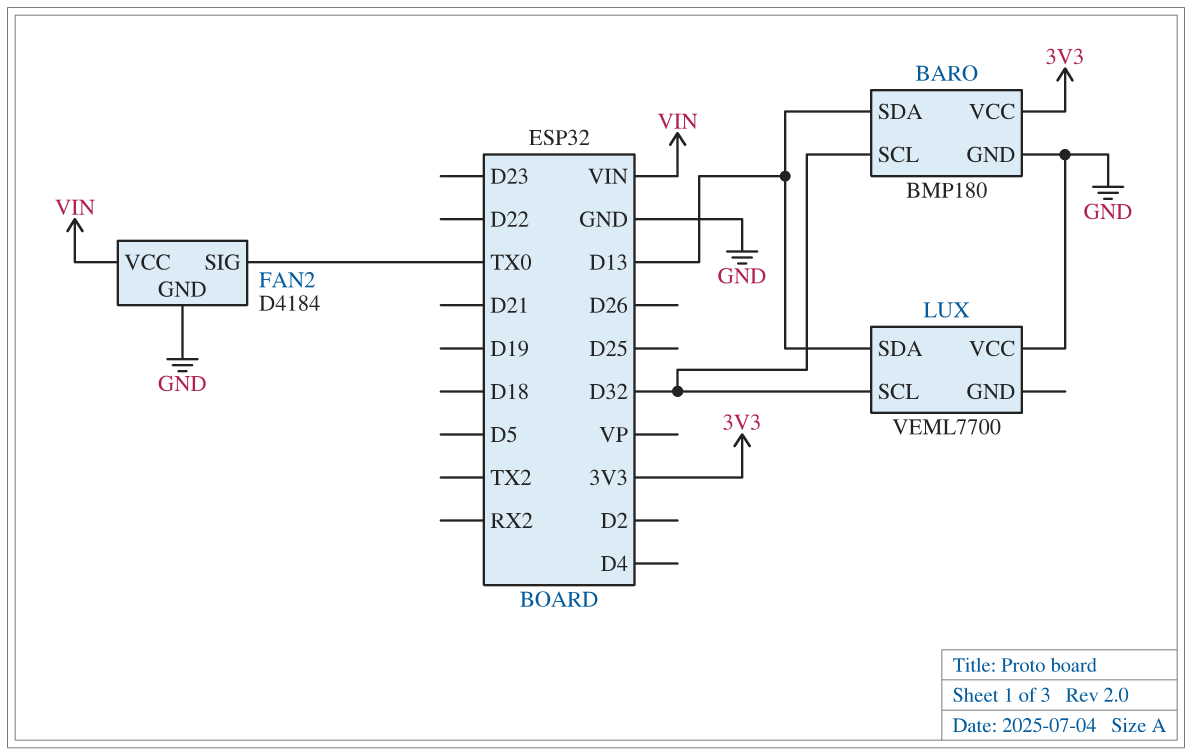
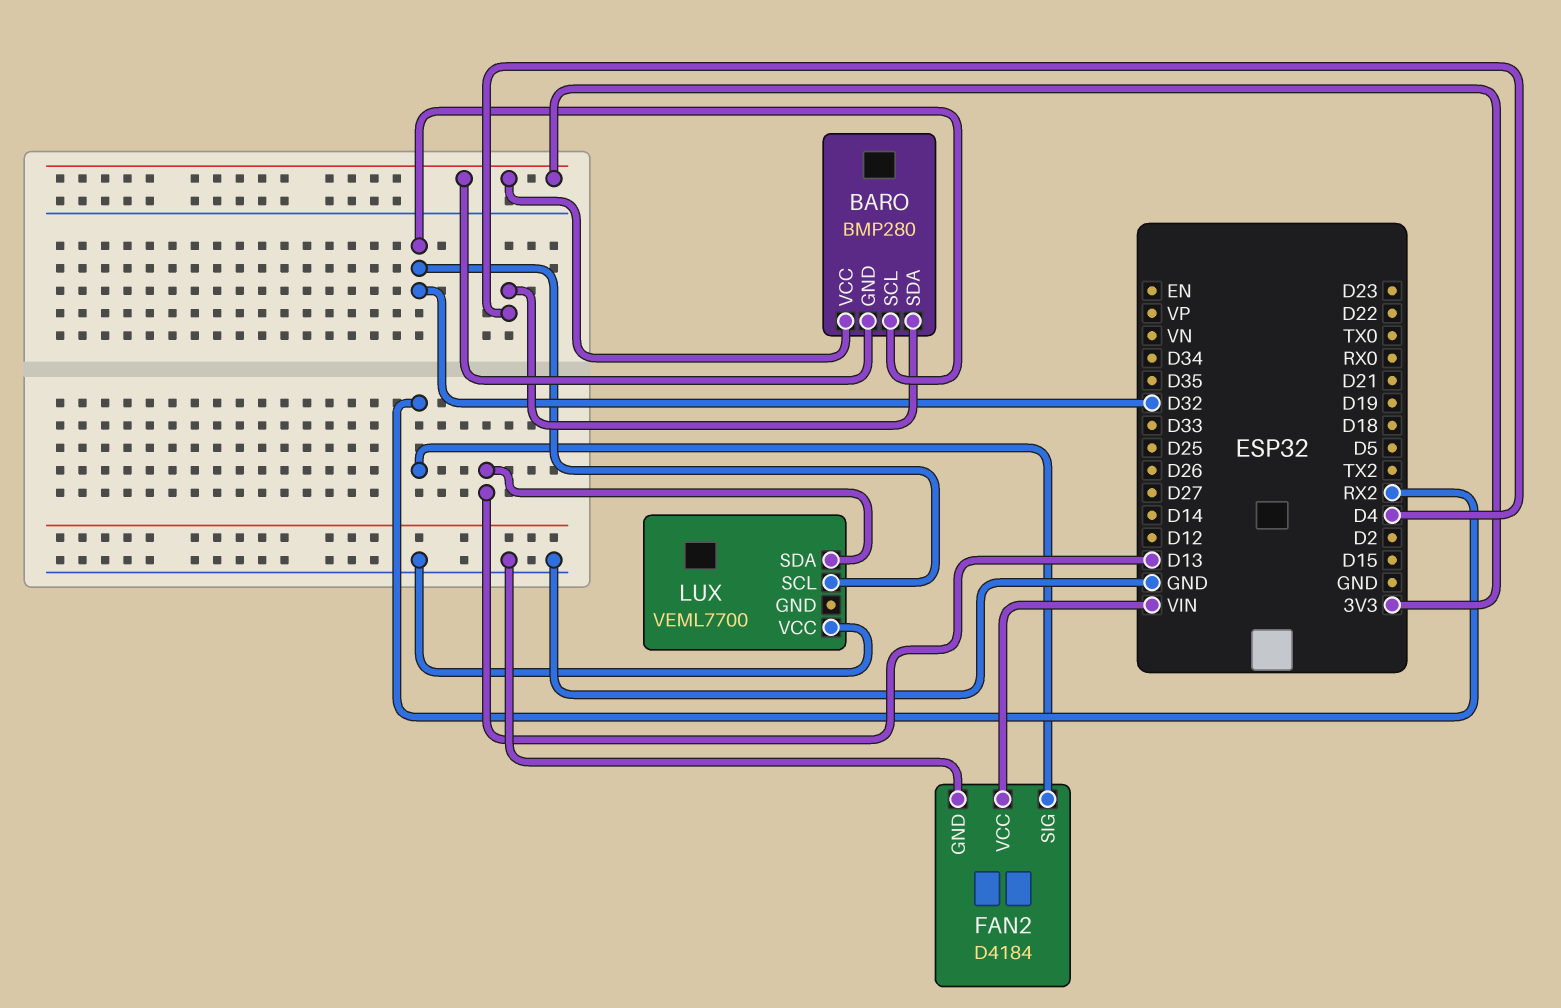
BARO: BMP180 -> BMP280
BARO pin GND: GND -> 3V3
BARO pin SDA: D13 -> D4
FAN2 pin SIG: TX0 -> RX2

